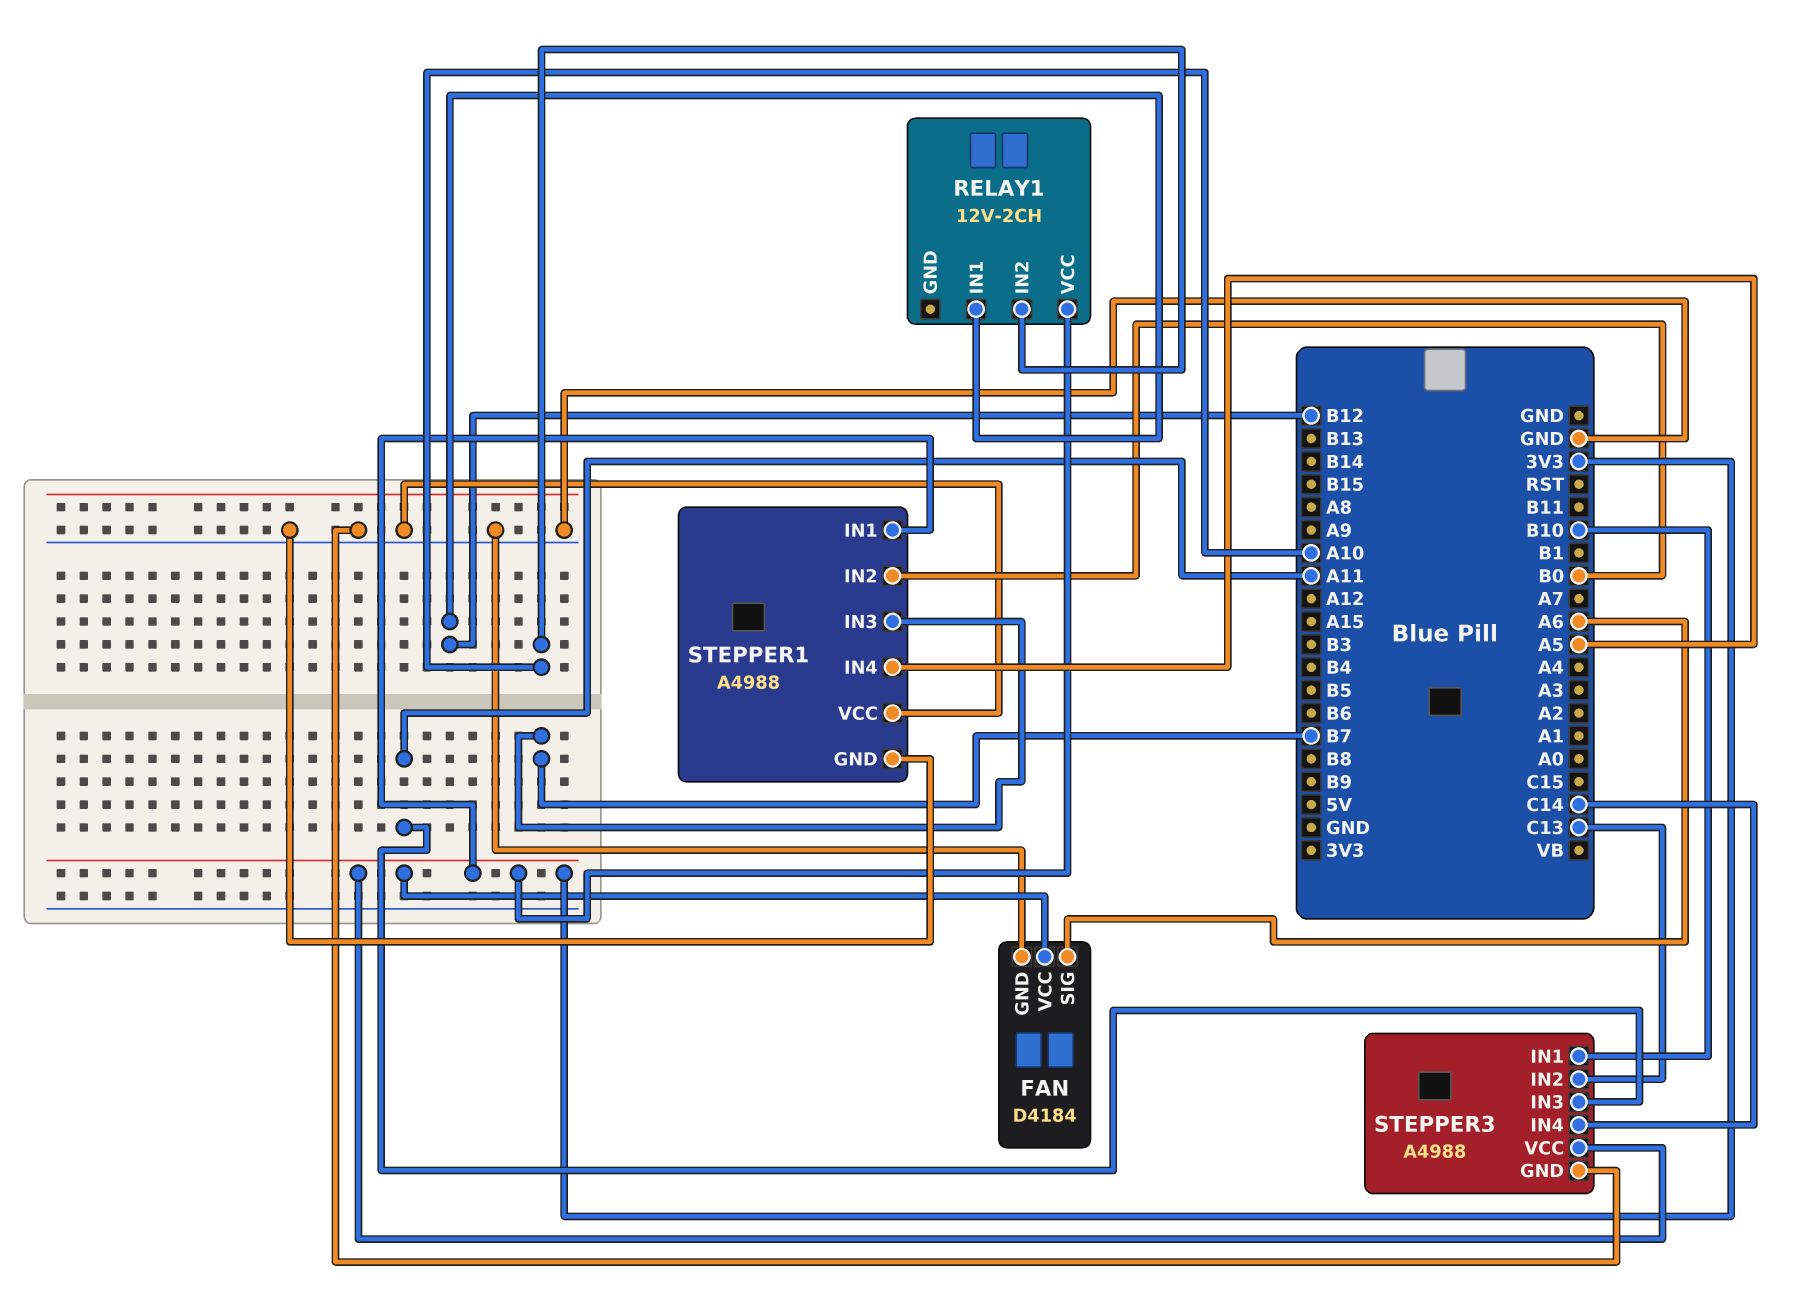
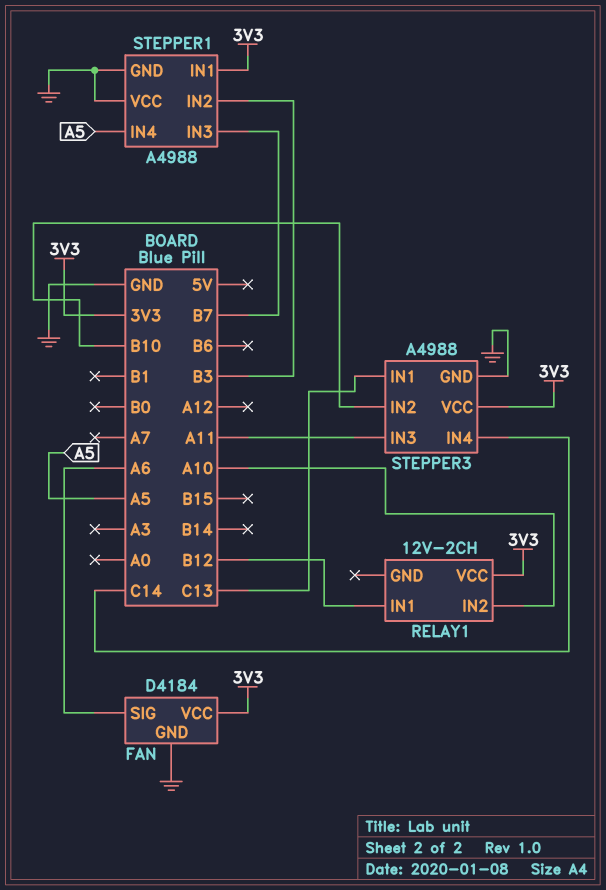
STEPPER1 pin IN2: B0 -> B3
STEPPER3 pin IN1: B10 -> C13
STEPPER3 pin IN2: C13 -> B10

